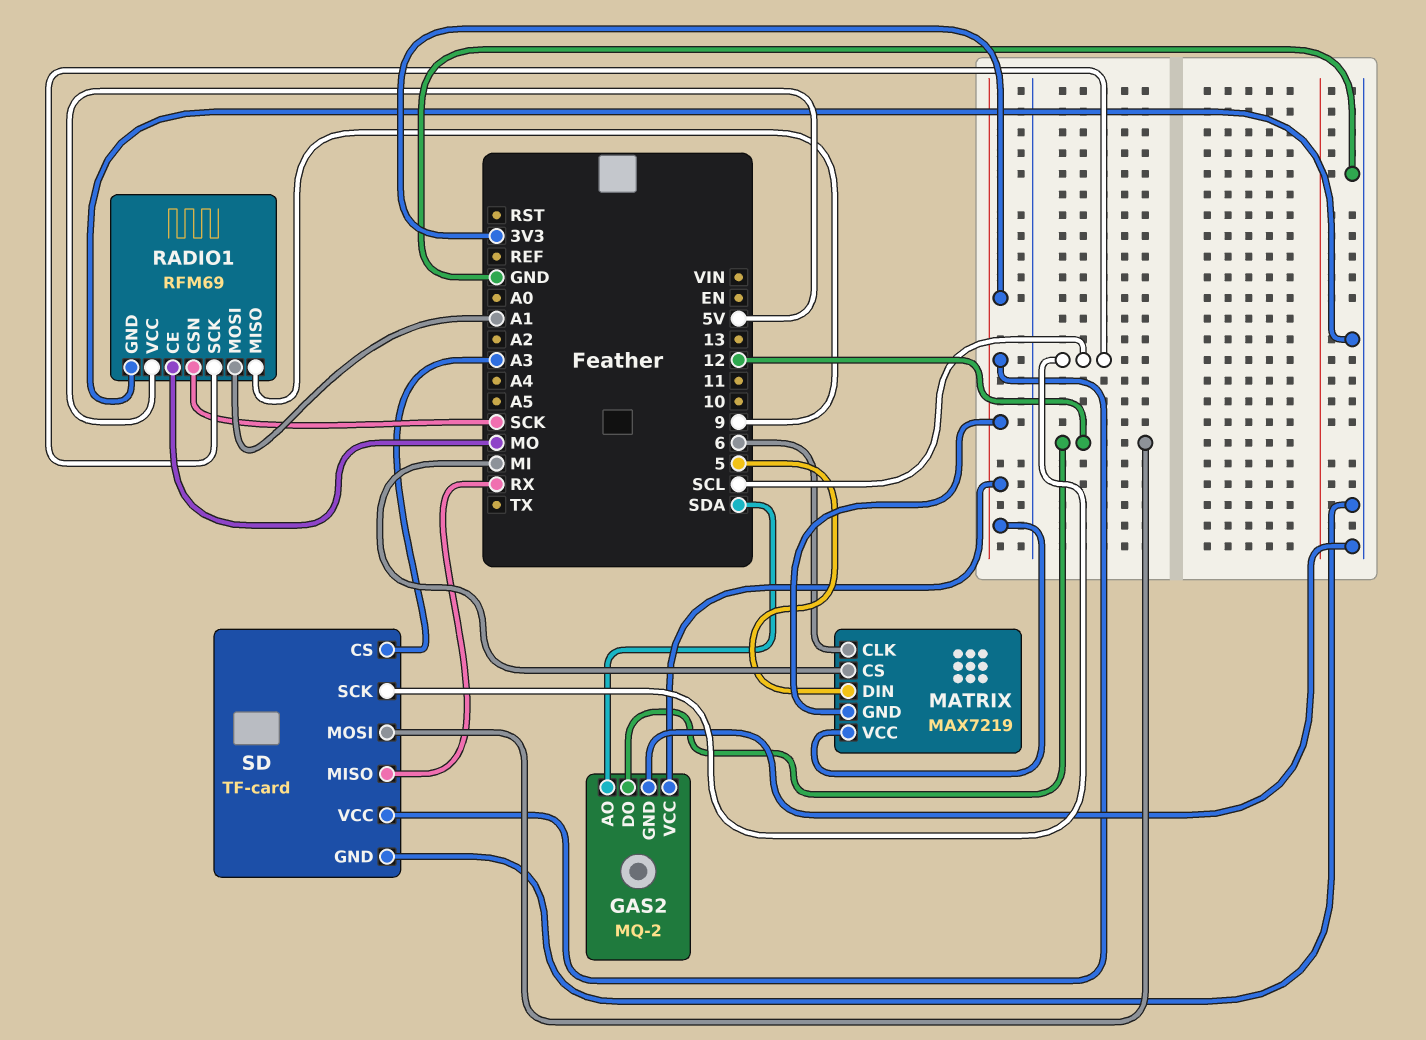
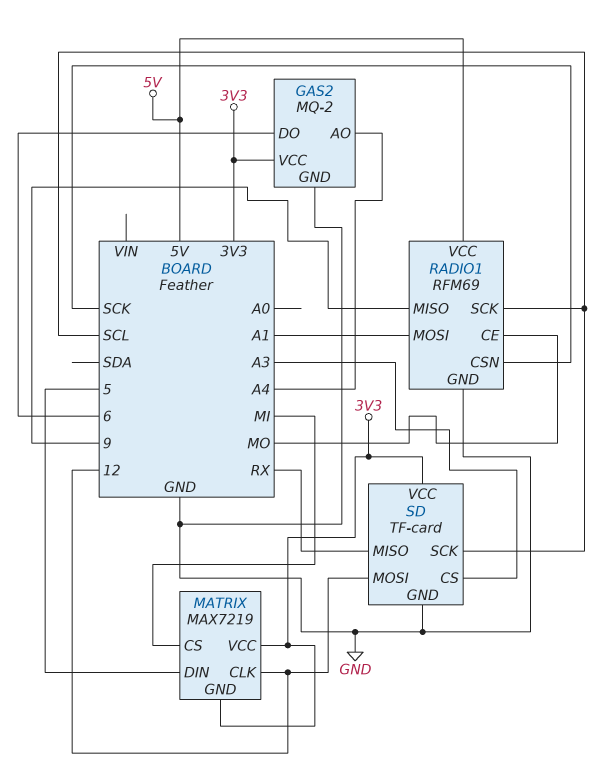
GAS2 pin AO: SDA -> A4
GAS2 pin DO: 12 -> 6
MATRIX pin CLK: 6 -> 12

